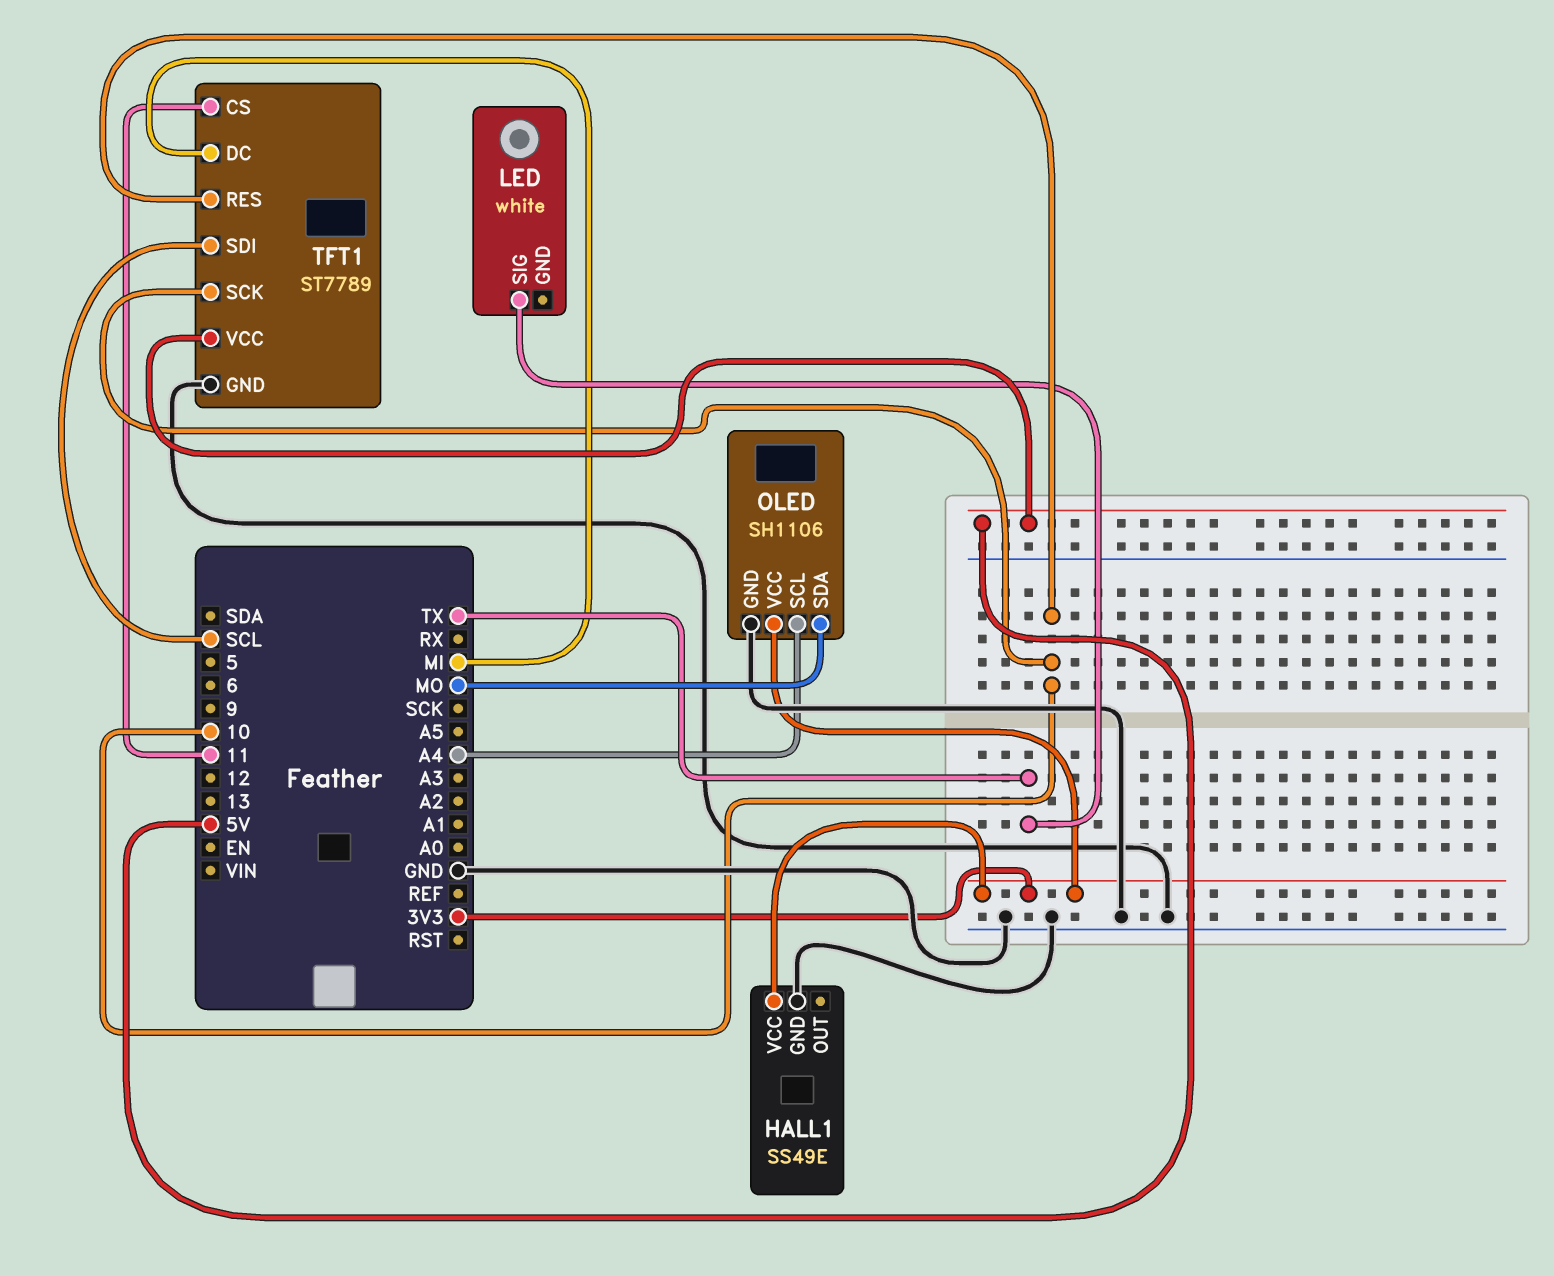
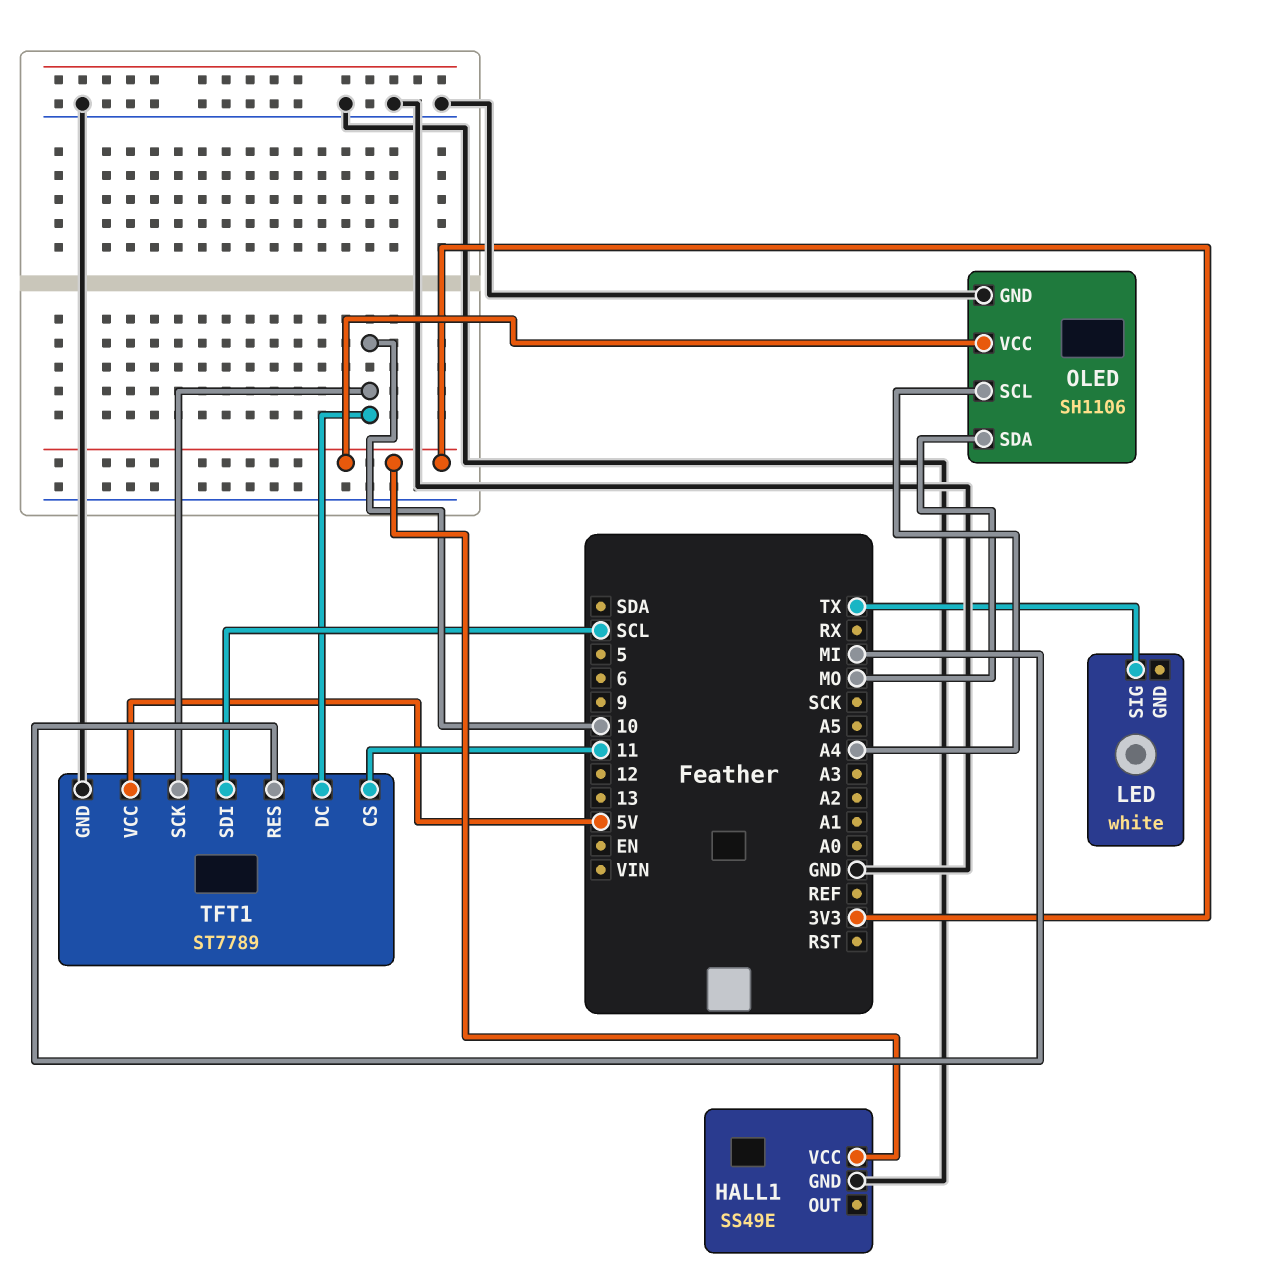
TFT1 pin DC: MI -> 10
TFT1 pin RES: 10 -> MI

